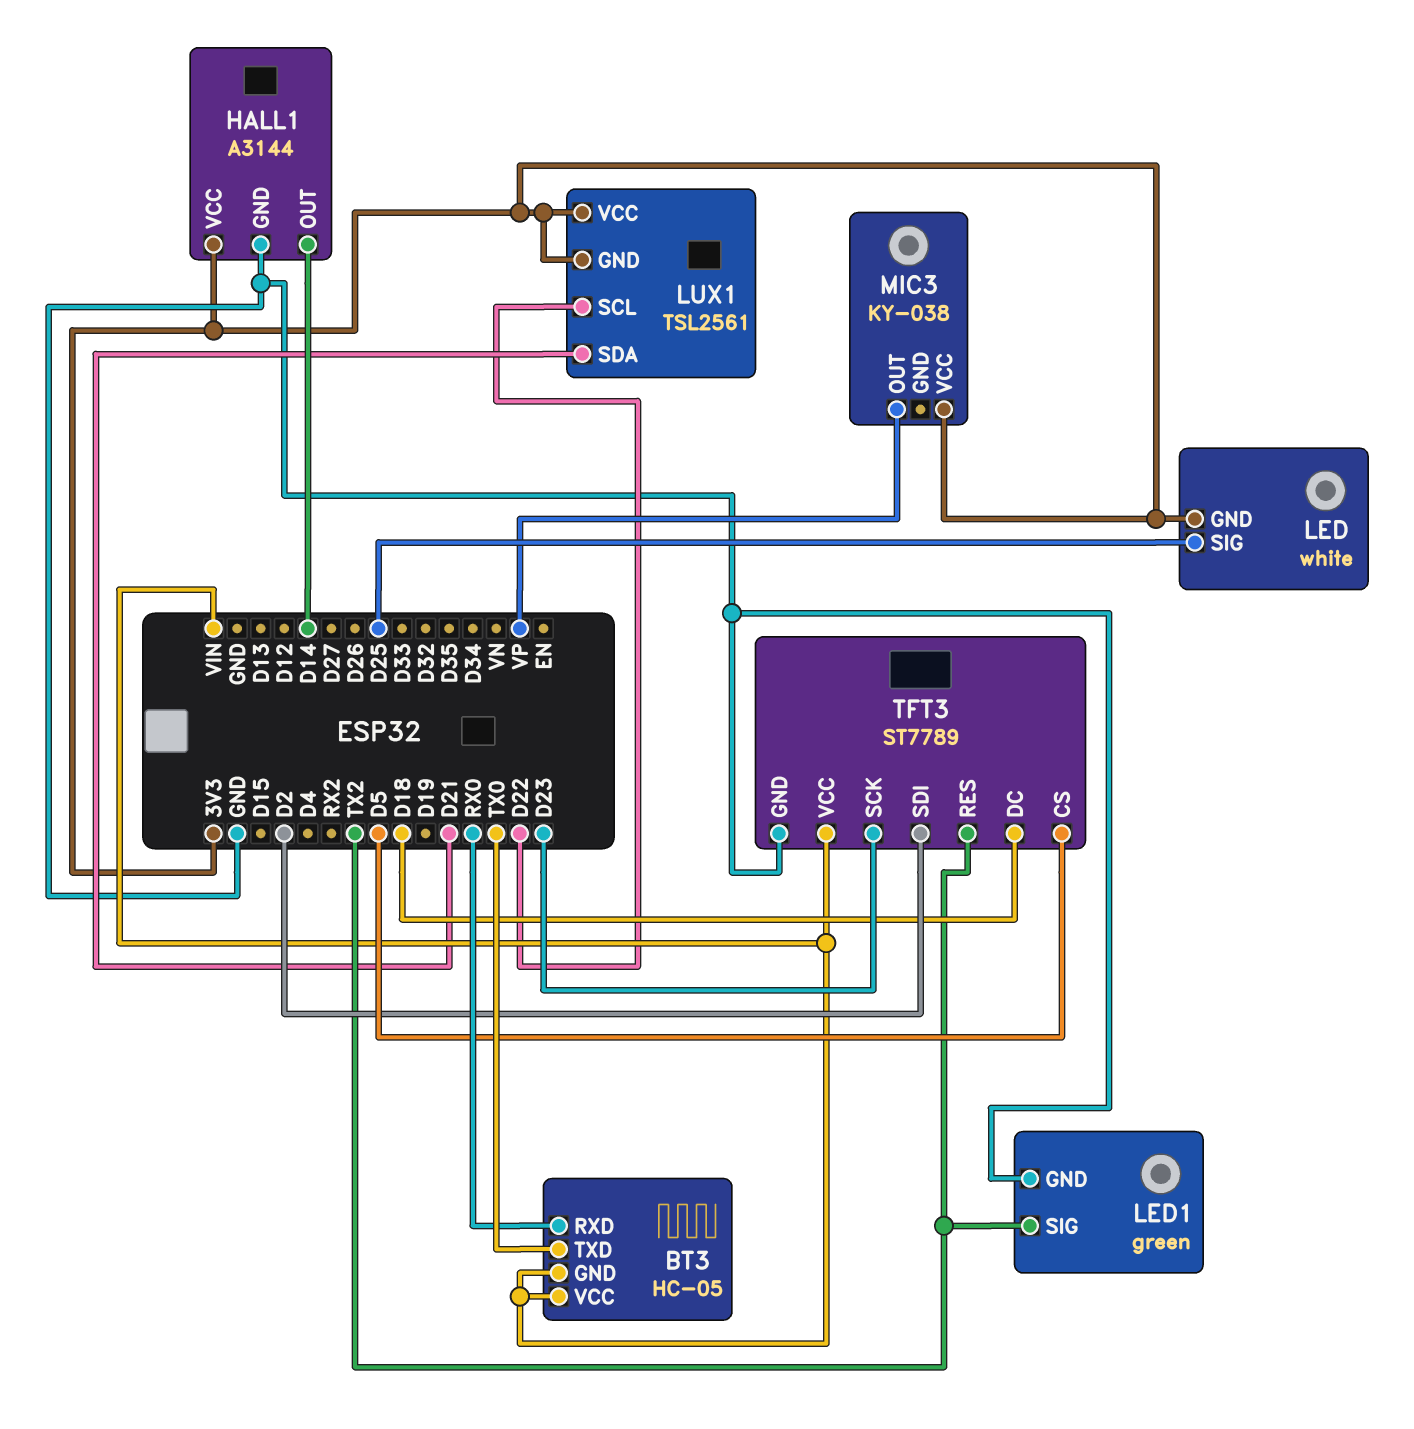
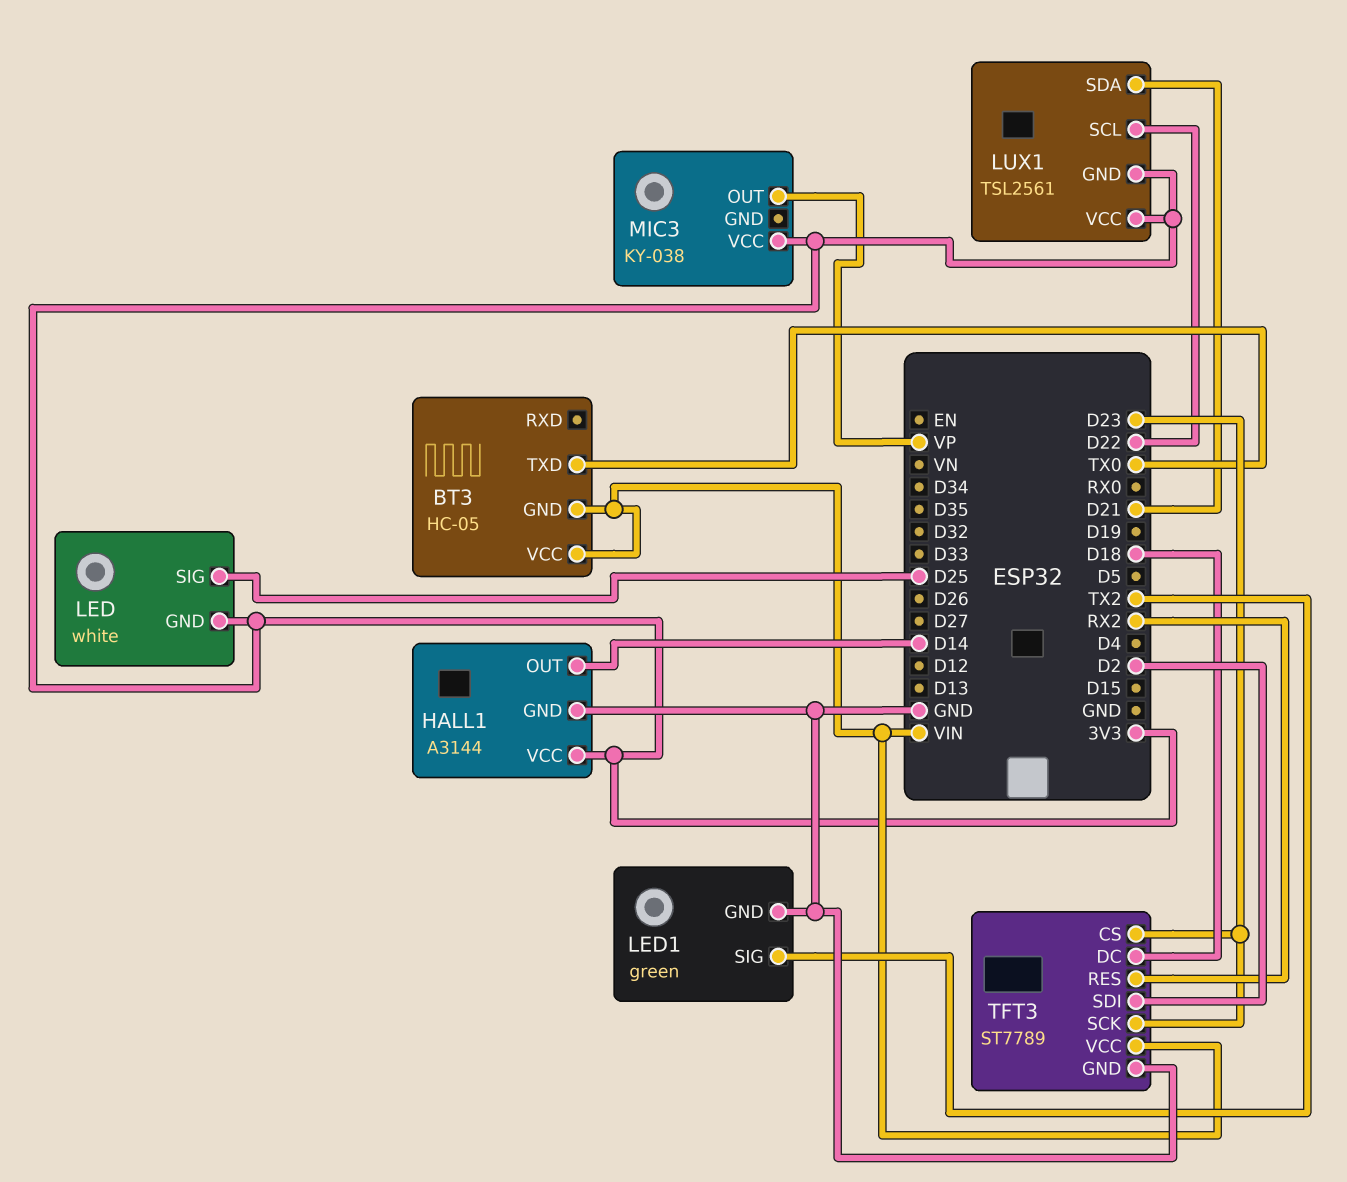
BT3 pin RXD: RX0 -> none
TFT3 pin CS: D5 -> D23
TFT3 pin RES: TX2 -> RX2

